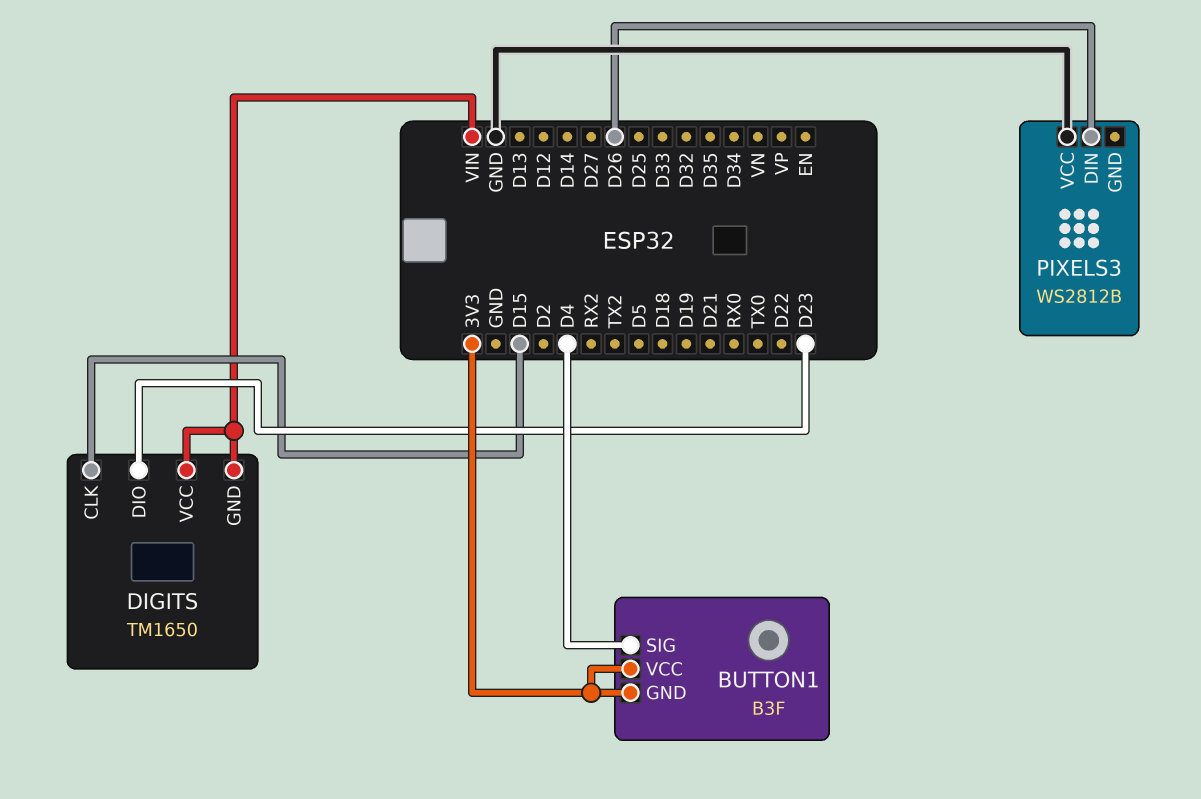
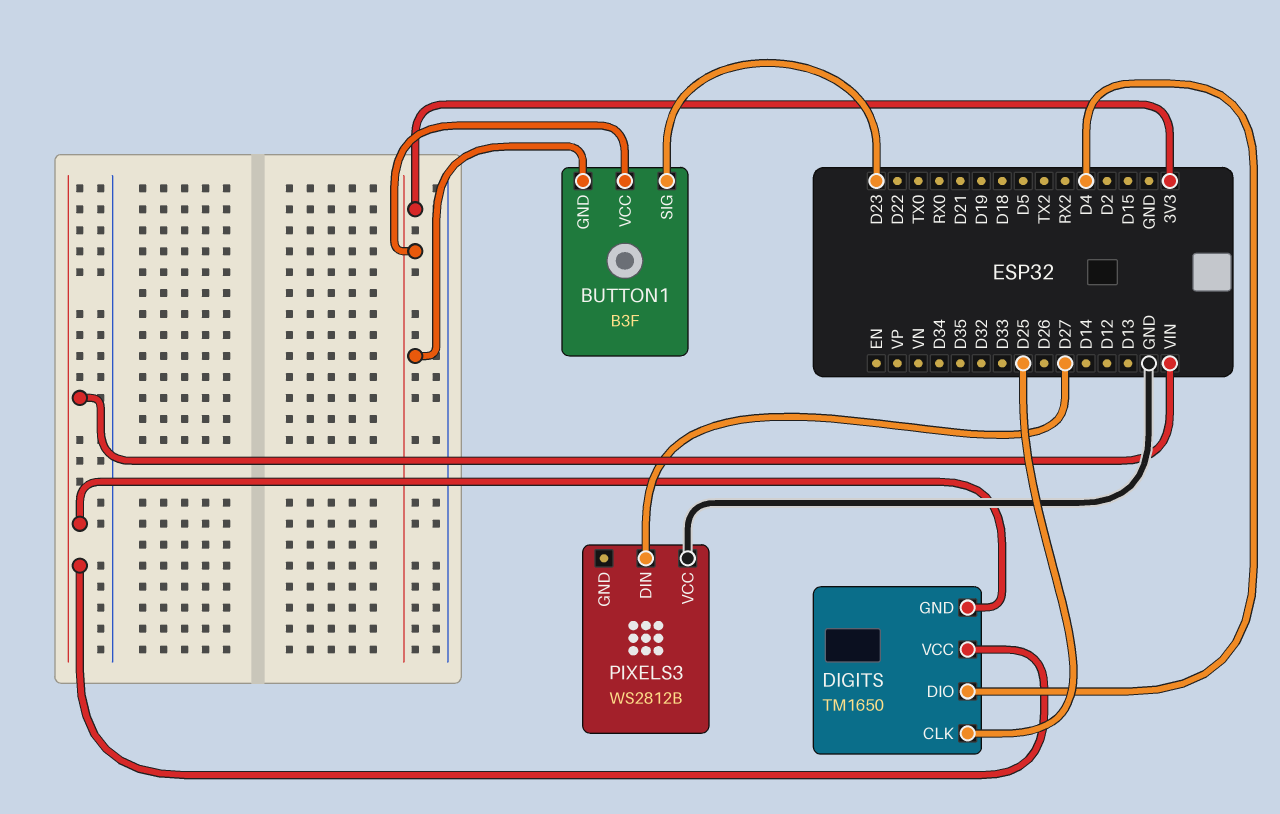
BUTTON1 pin SIG: D4 -> D23
DIGITS pin CLK: D15 -> D25
DIGITS pin DIO: D23 -> D4
PIXELS3 pin DIN: D26 -> D27

